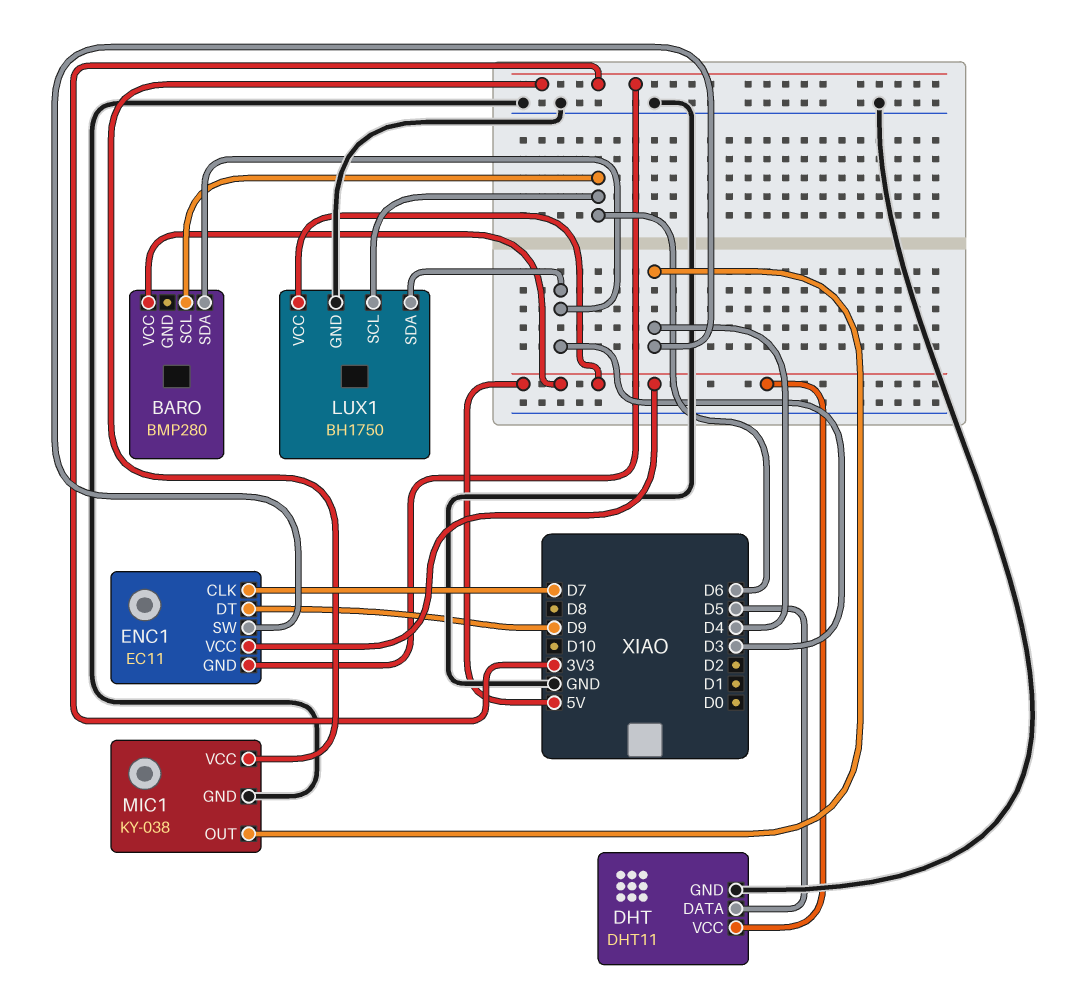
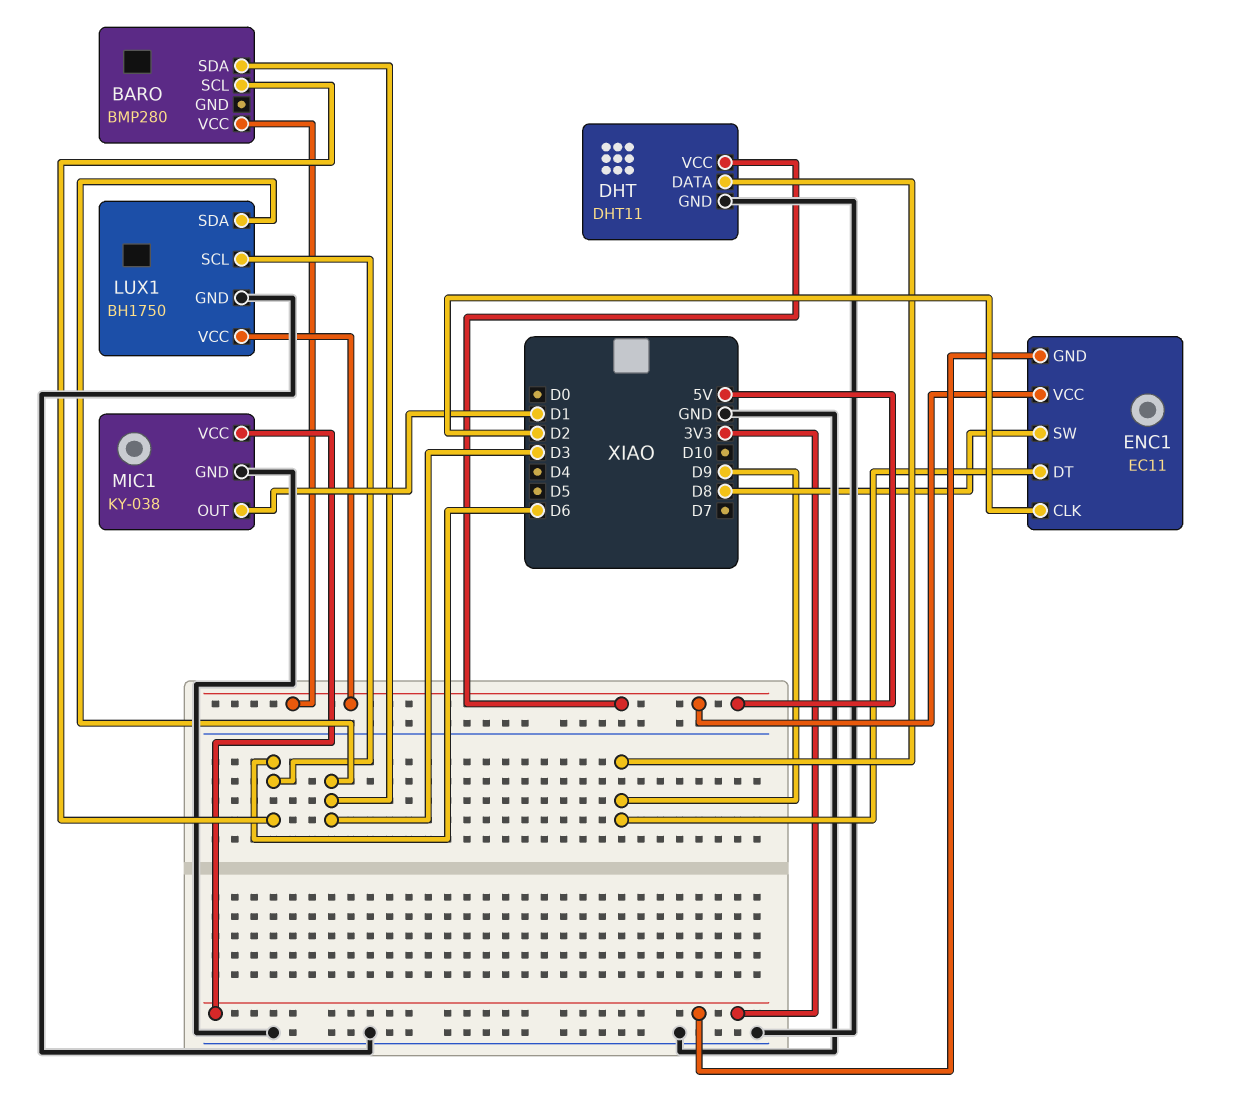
DHT pin DATA: D5 -> D9
ENC1 pin CLK: D7 -> D2
ENC1 pin SW: D4 -> D8
MIC1 pin OUT: D4 -> D1

